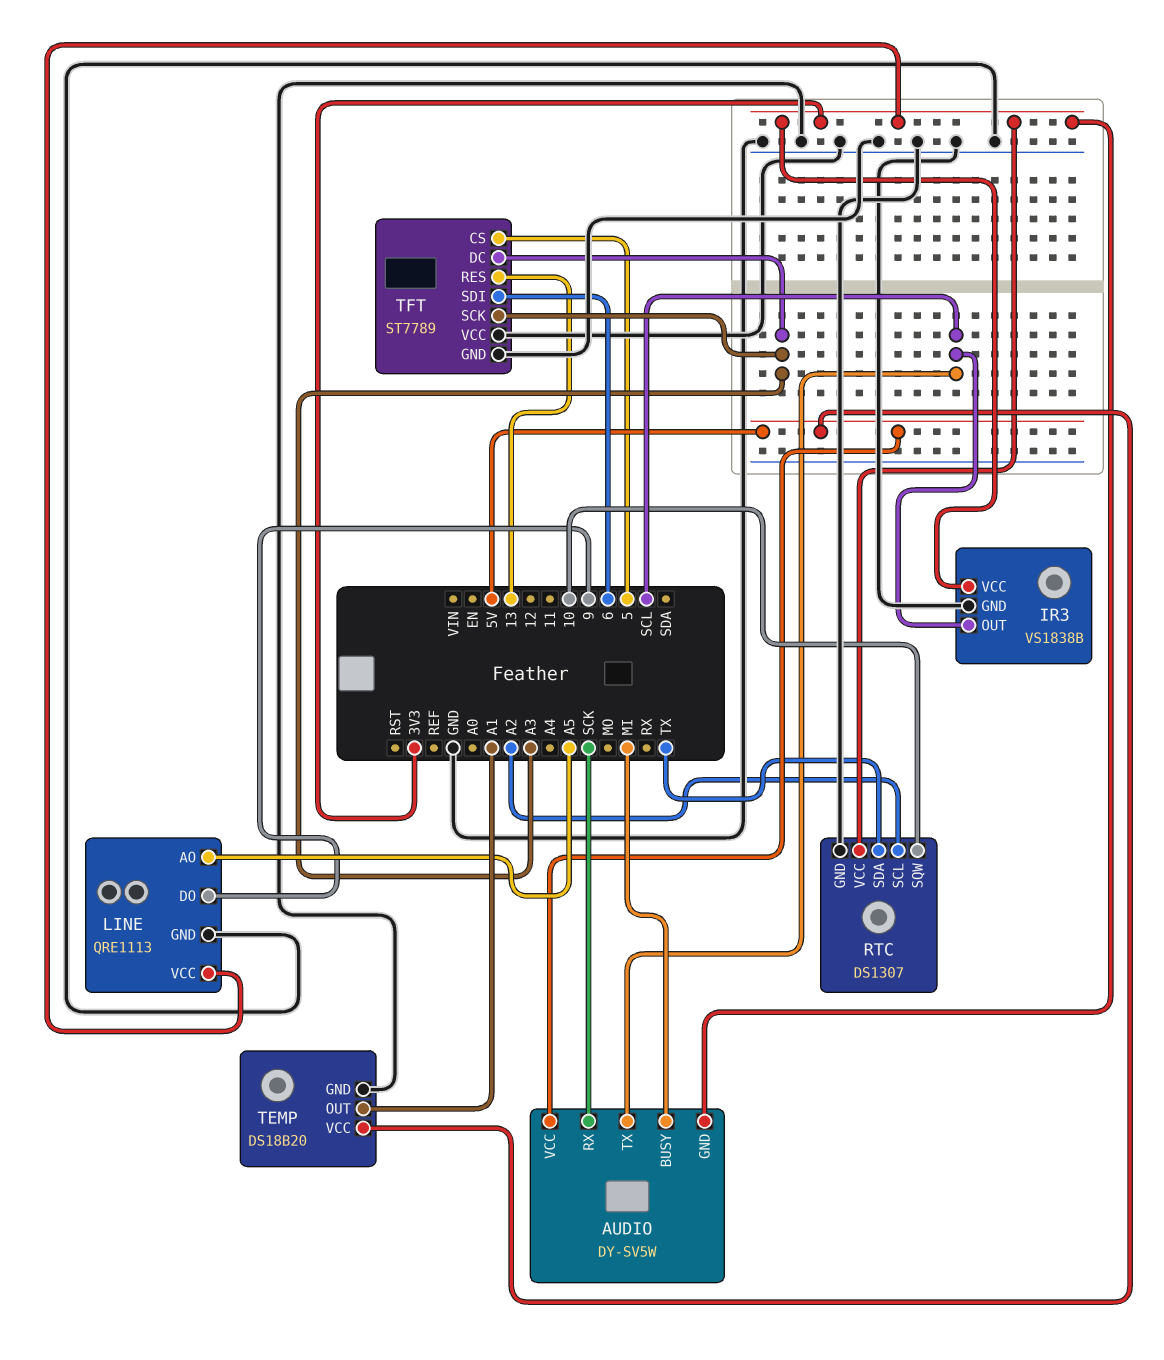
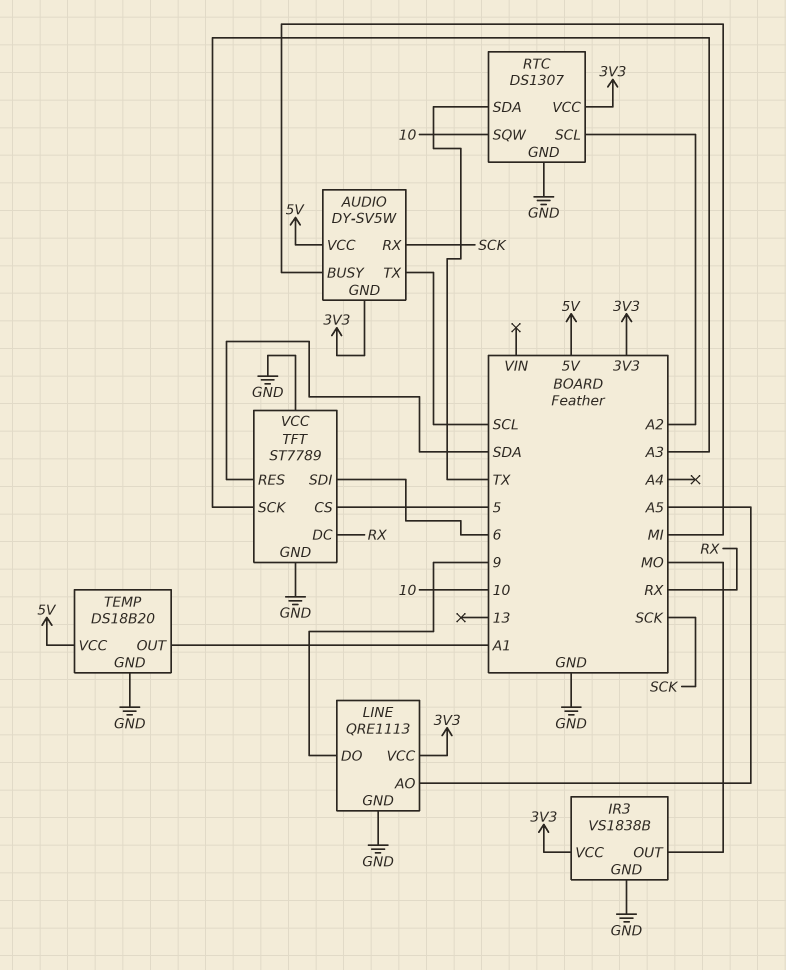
IR3 pin OUT: SCL -> MO
TFT pin DC: A3 -> RX
TFT pin RES: 13 -> SDA

